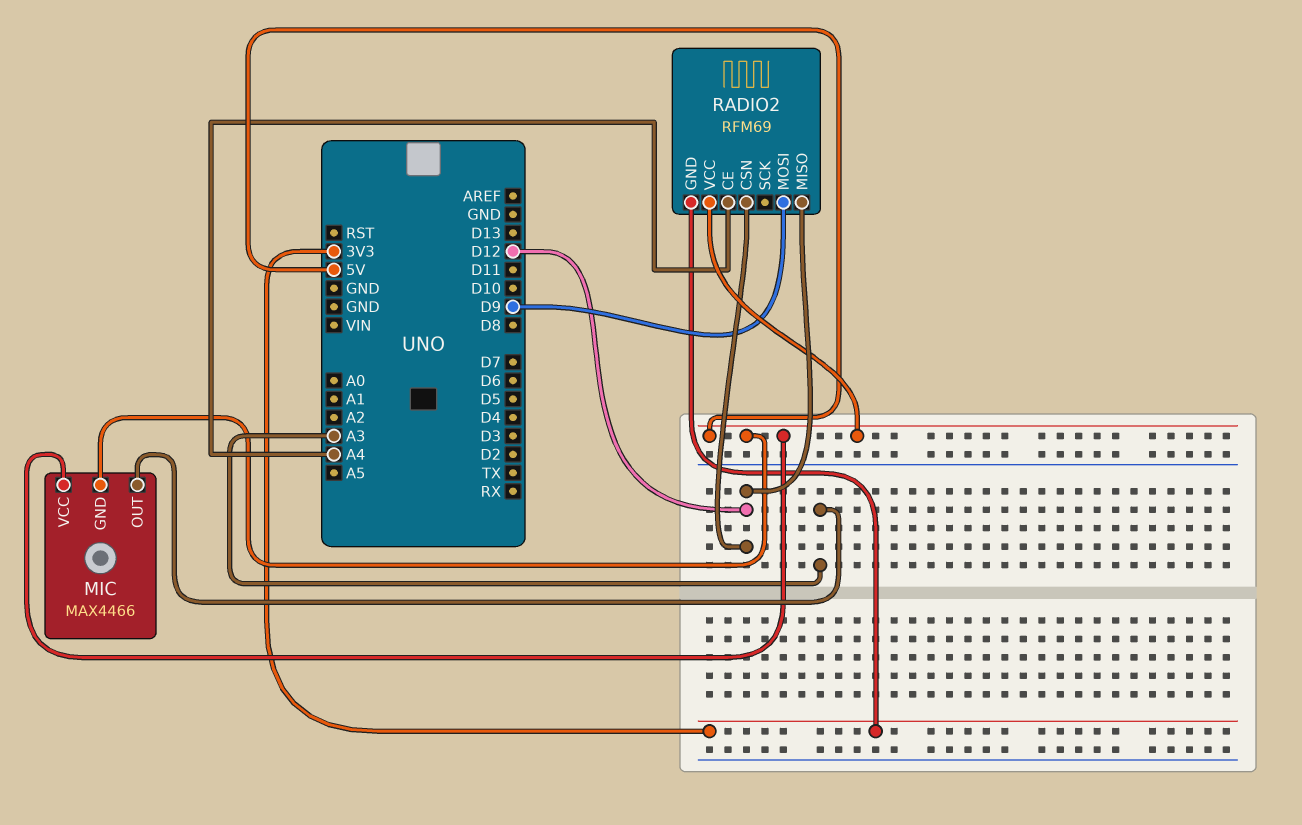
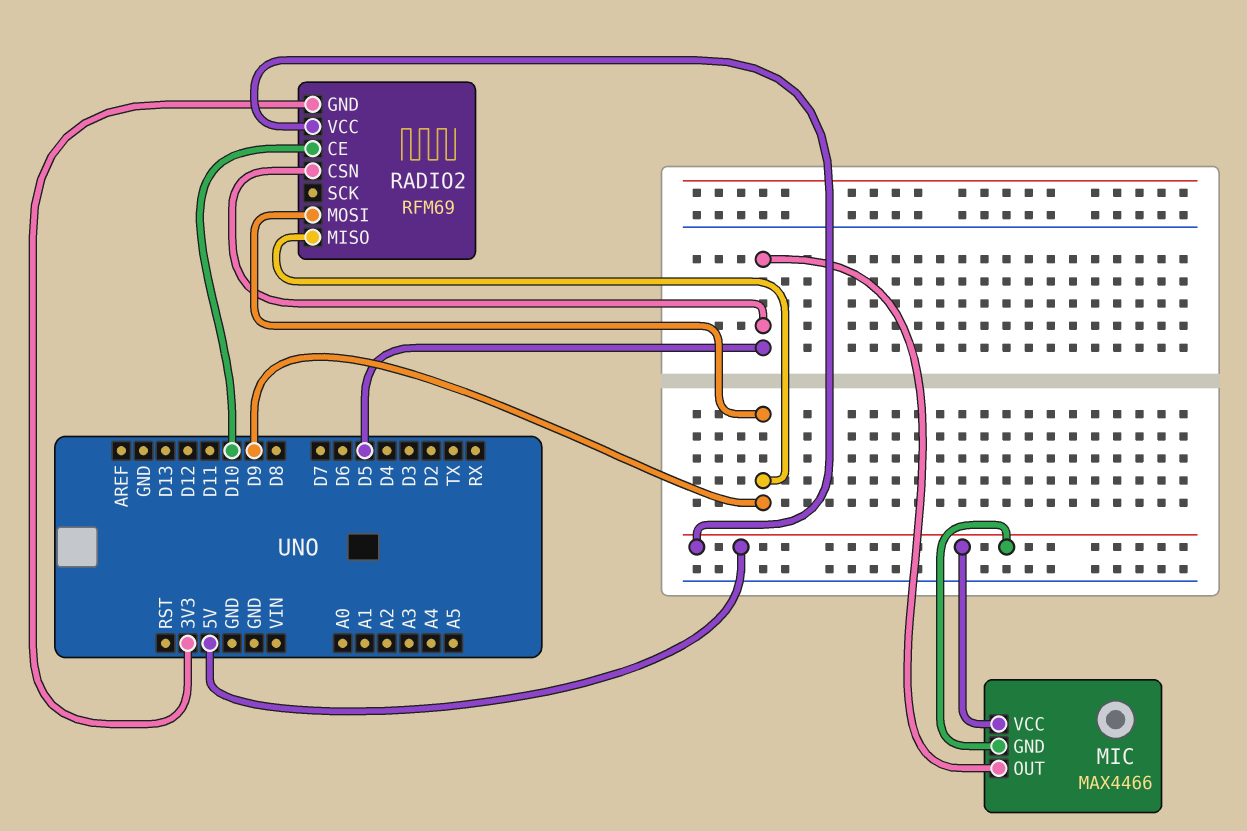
MIC pin OUT: A3 -> D5
RADIO2 pin CE: A4 -> D10
RADIO2 pin CSN: D12 -> D5
RADIO2 pin MISO: D12 -> D9

